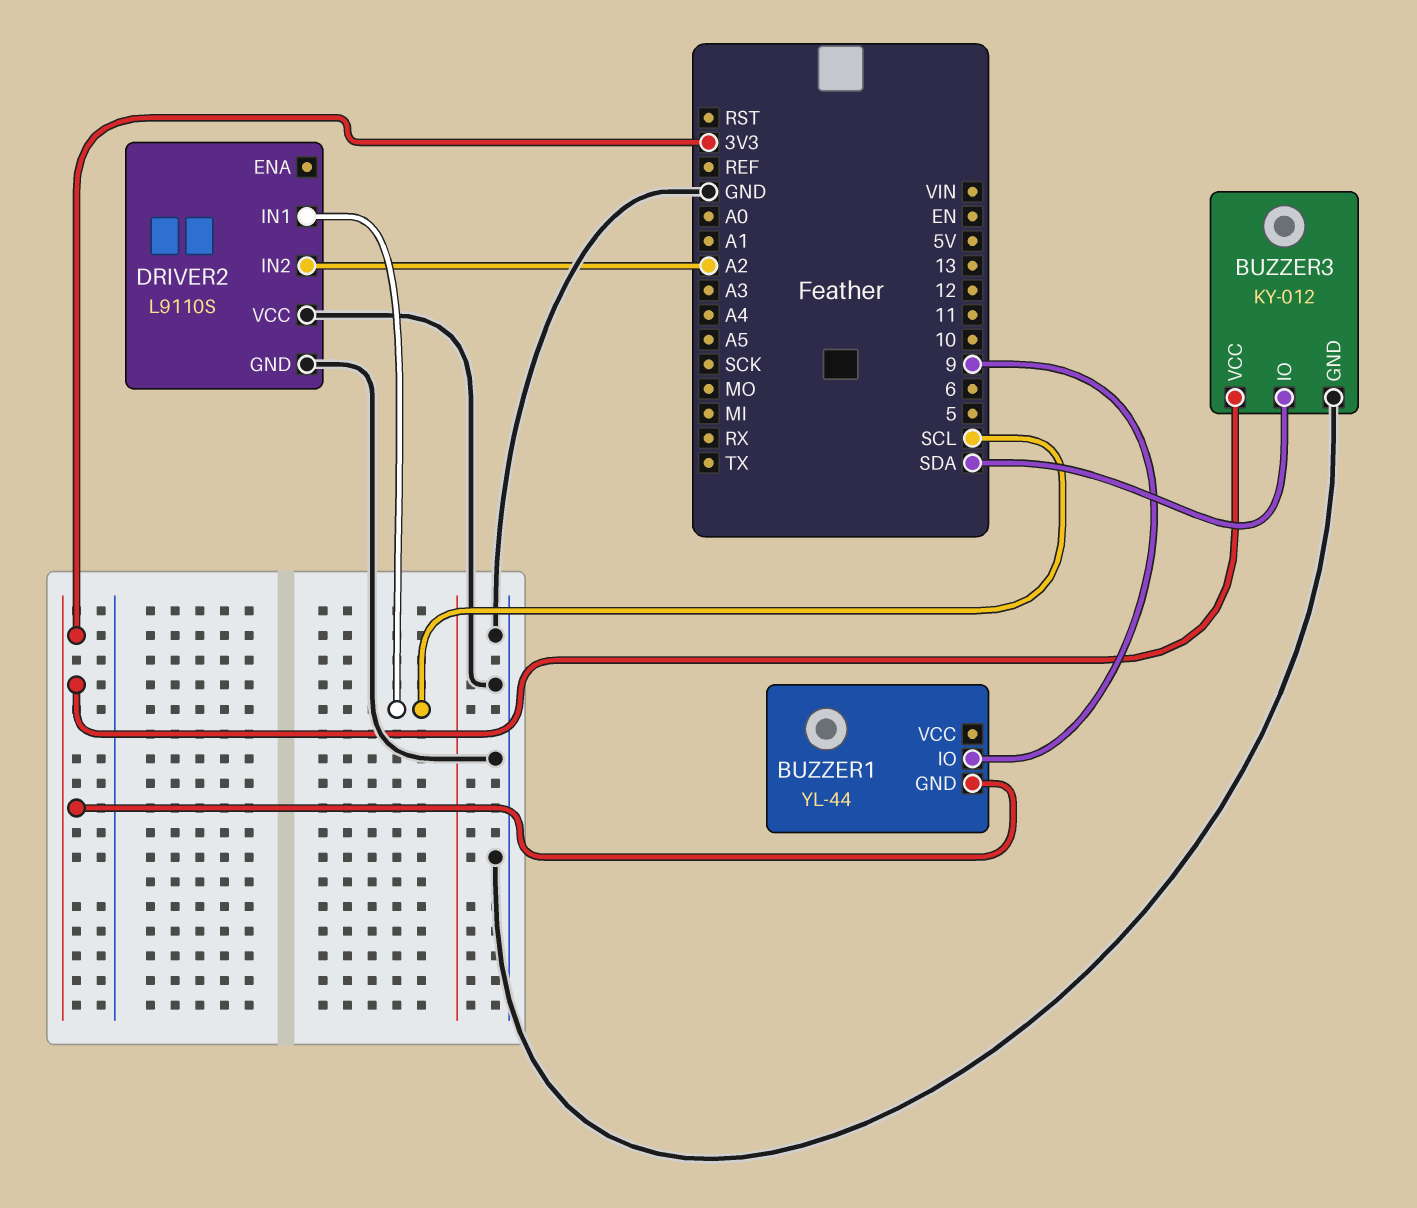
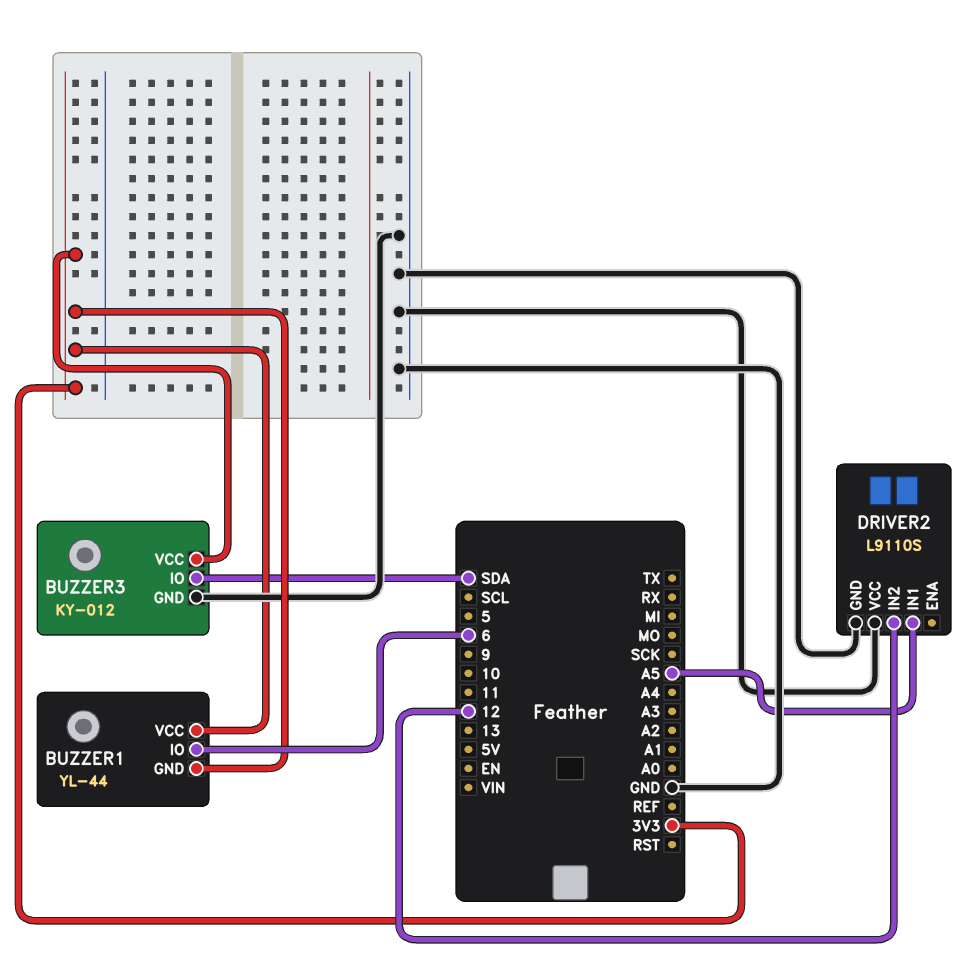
BUZZER1 pin IO: 9 -> 6
BUZZER1 pin VCC: none -> 3V3
DRIVER2 pin IN1: SCL -> A5
DRIVER2 pin IN2: A2 -> 12

